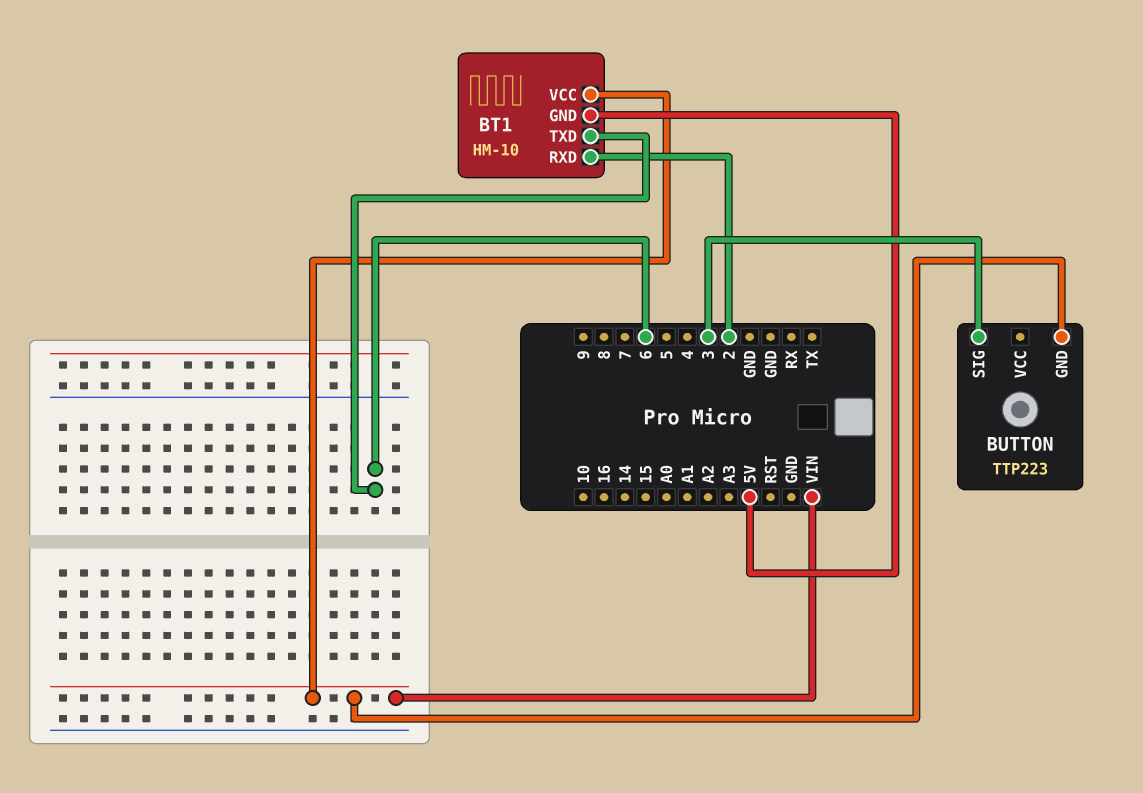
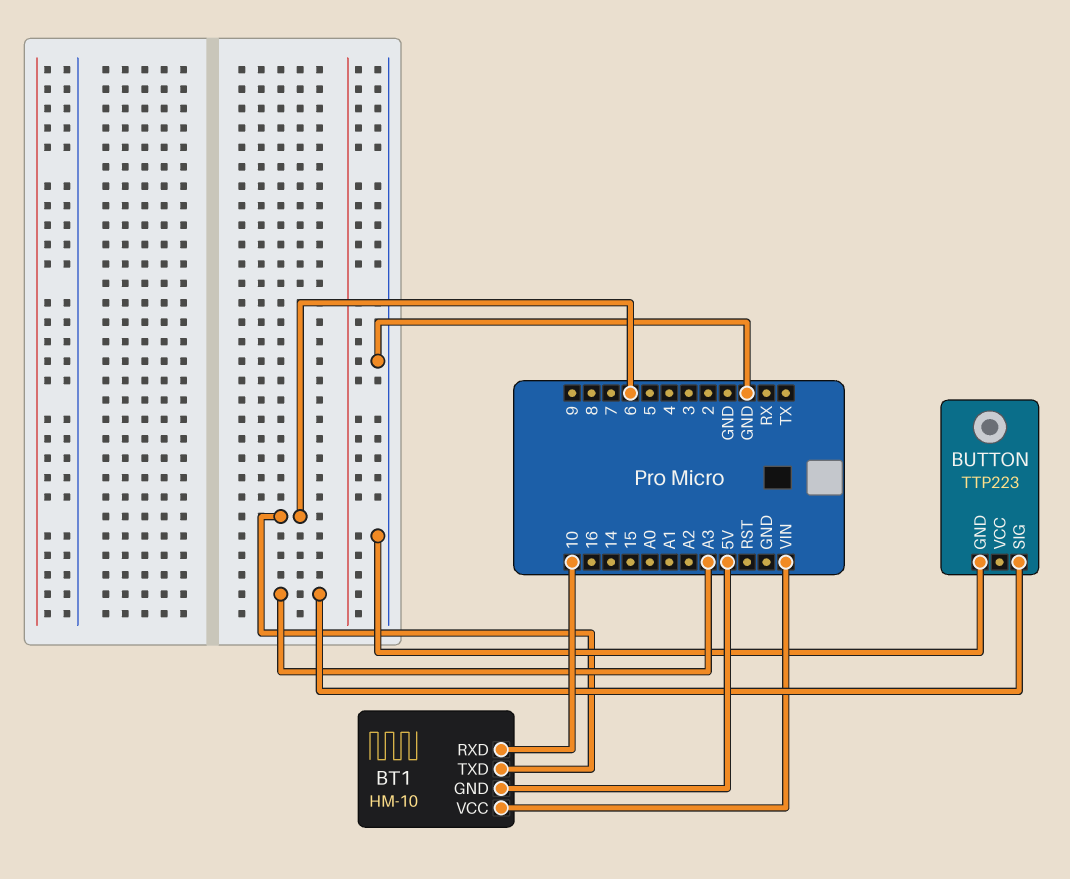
BT1 pin RXD: 2 -> 10
BUTTON pin GND: VIN -> GND
BUTTON pin SIG: 3 -> A3

